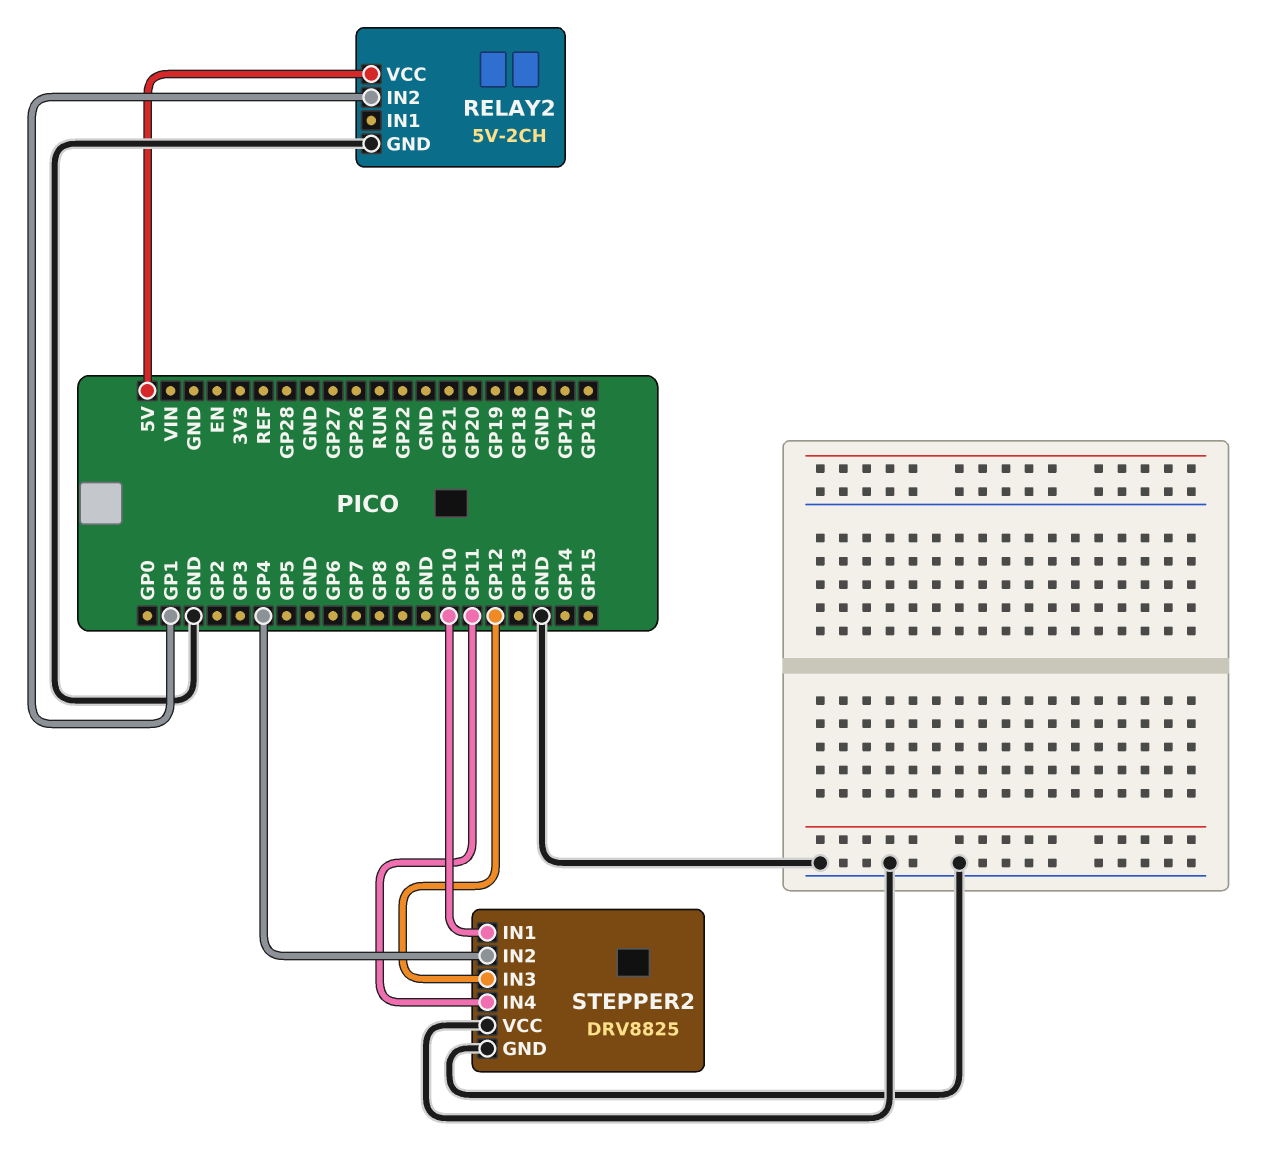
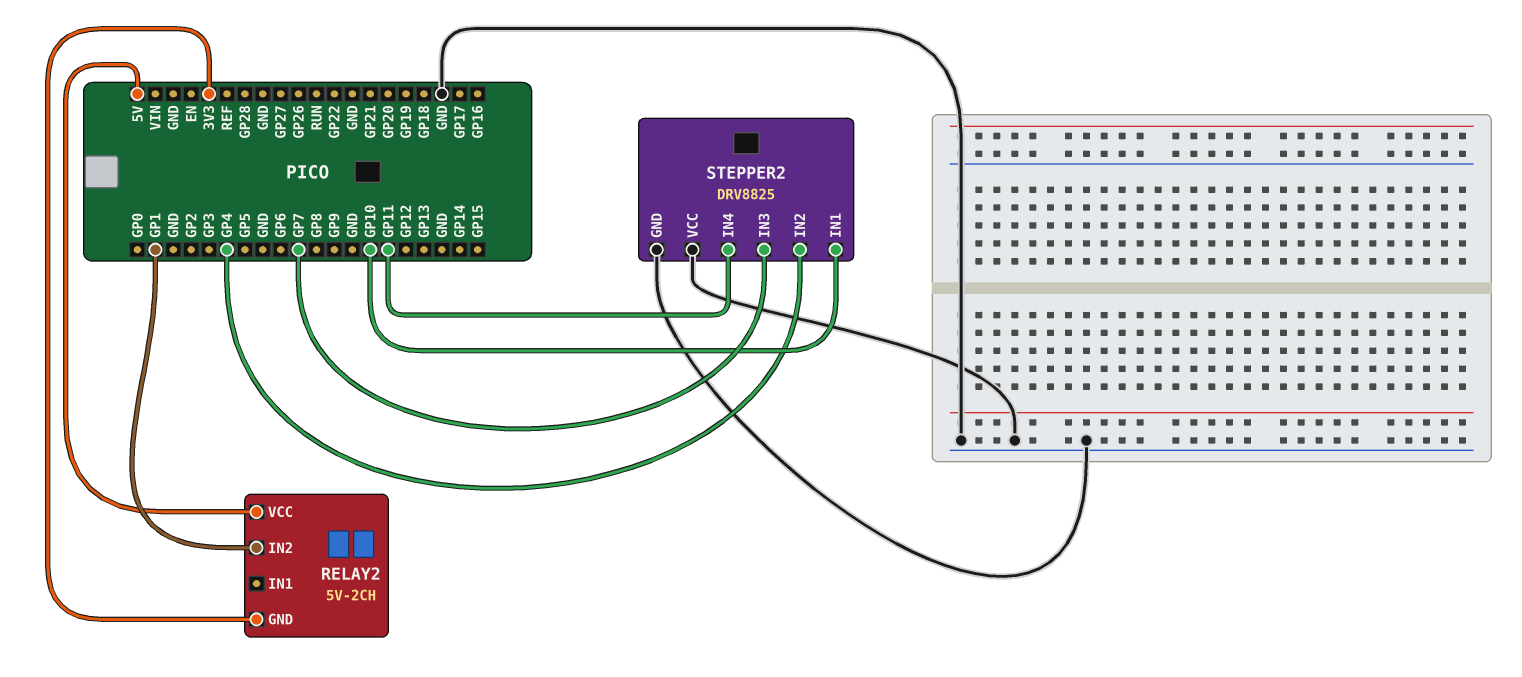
RELAY2 pin GND: GND -> 3V3
STEPPER2 pin IN3: GP12 -> GP7

